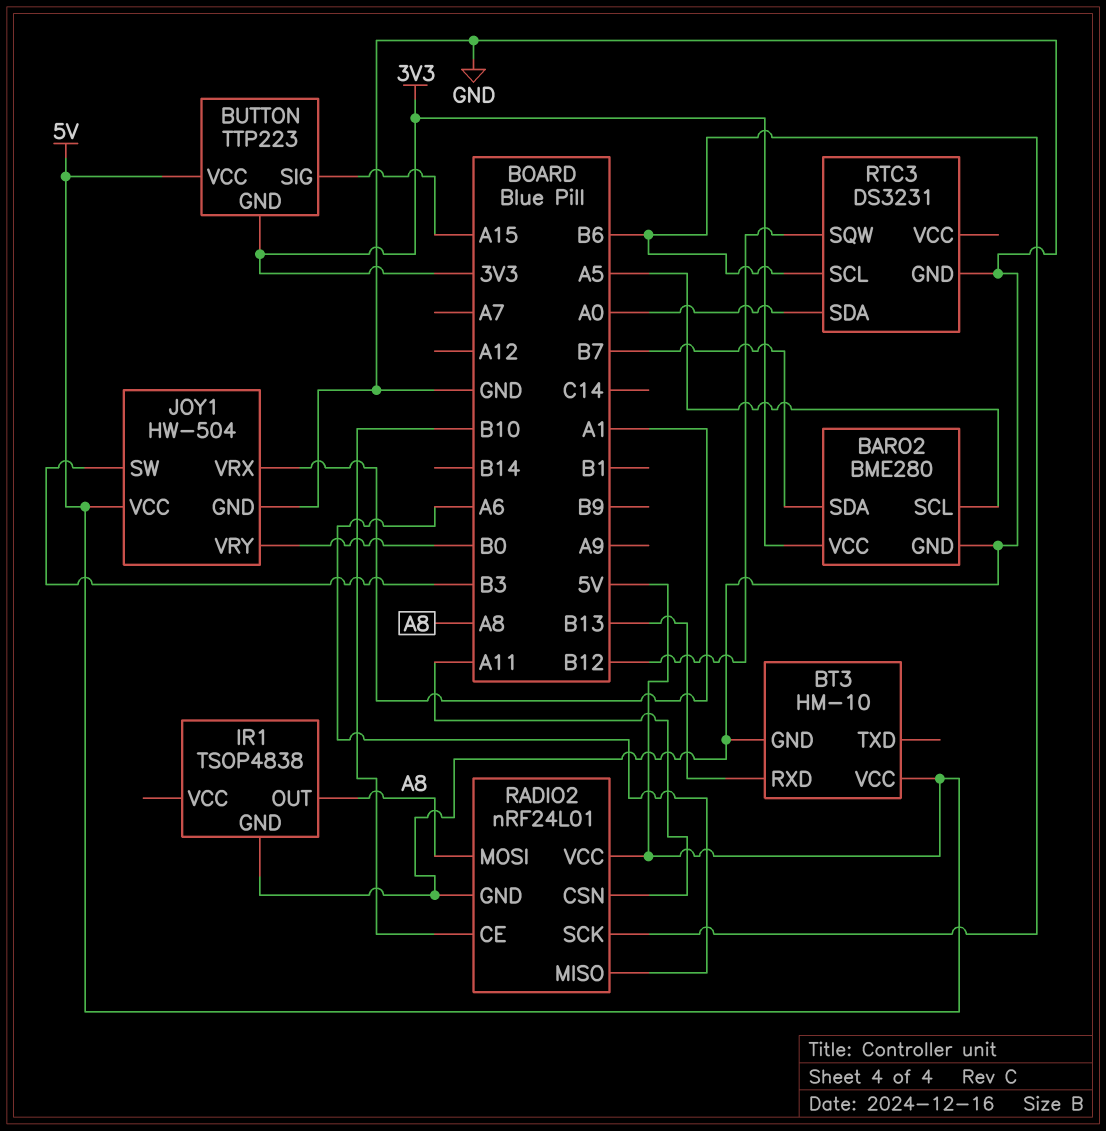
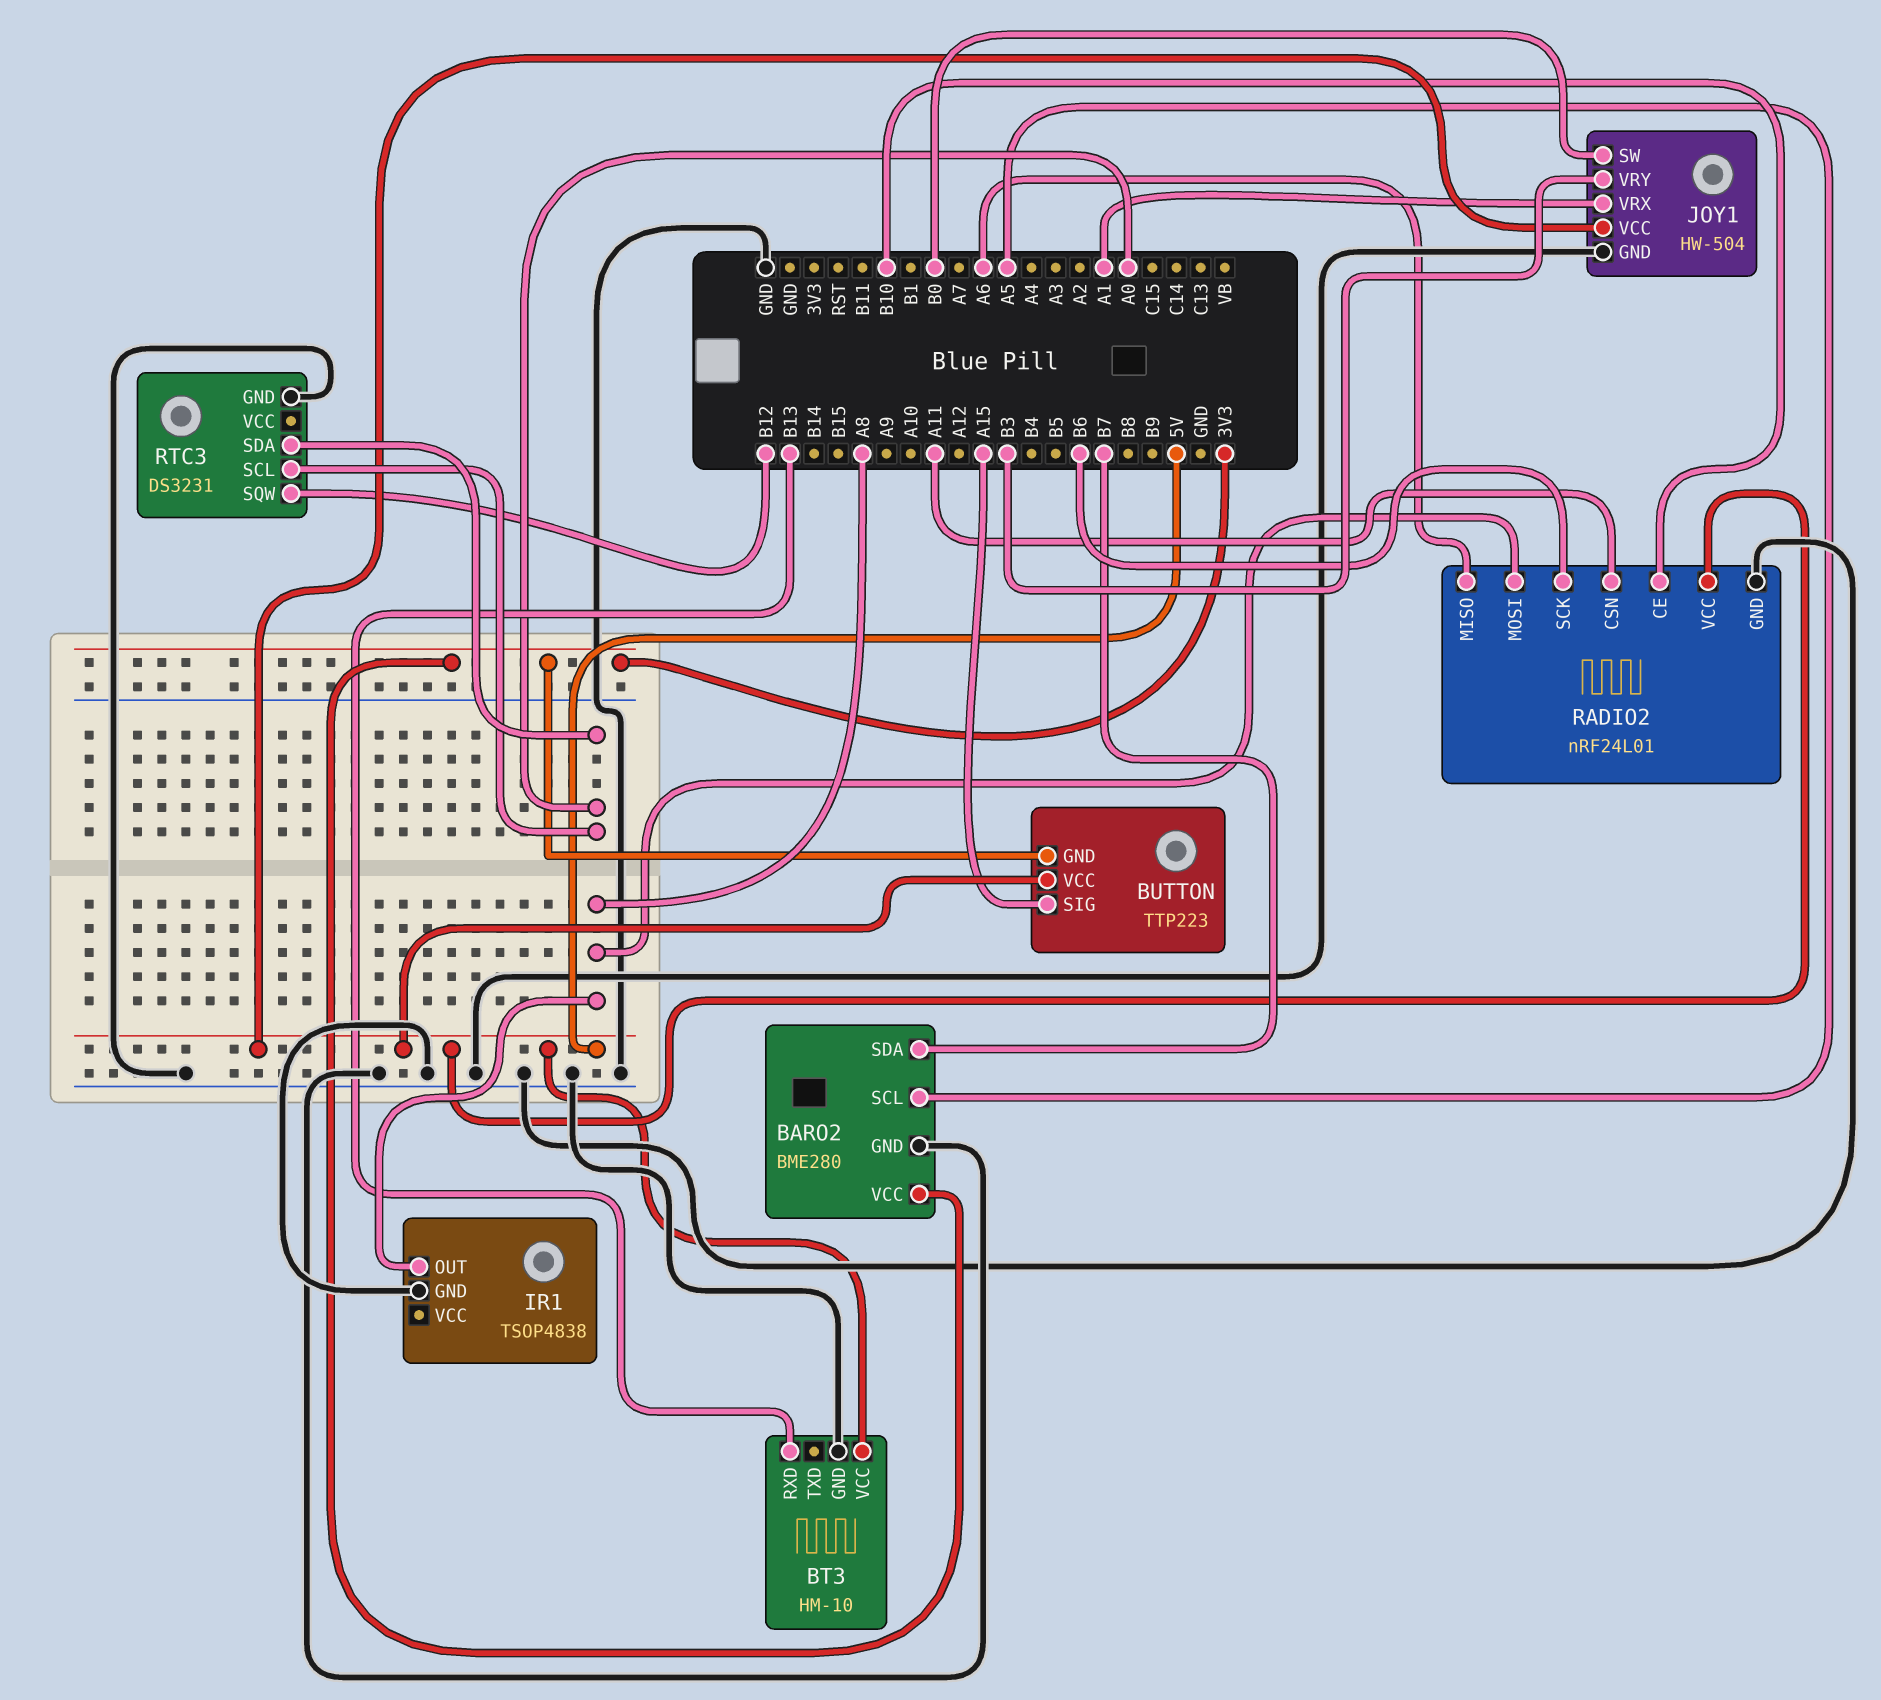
JOY1 pin SW: B3 -> B0
JOY1 pin VRY: B0 -> B3
RTC3 pin SCL: B6 -> A0

